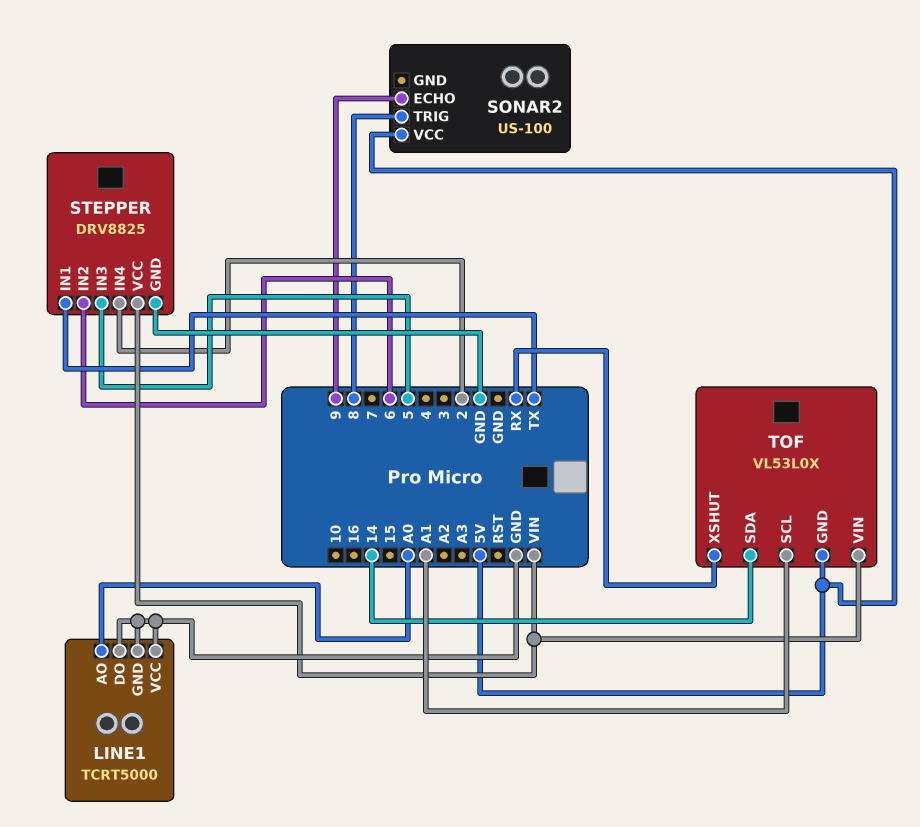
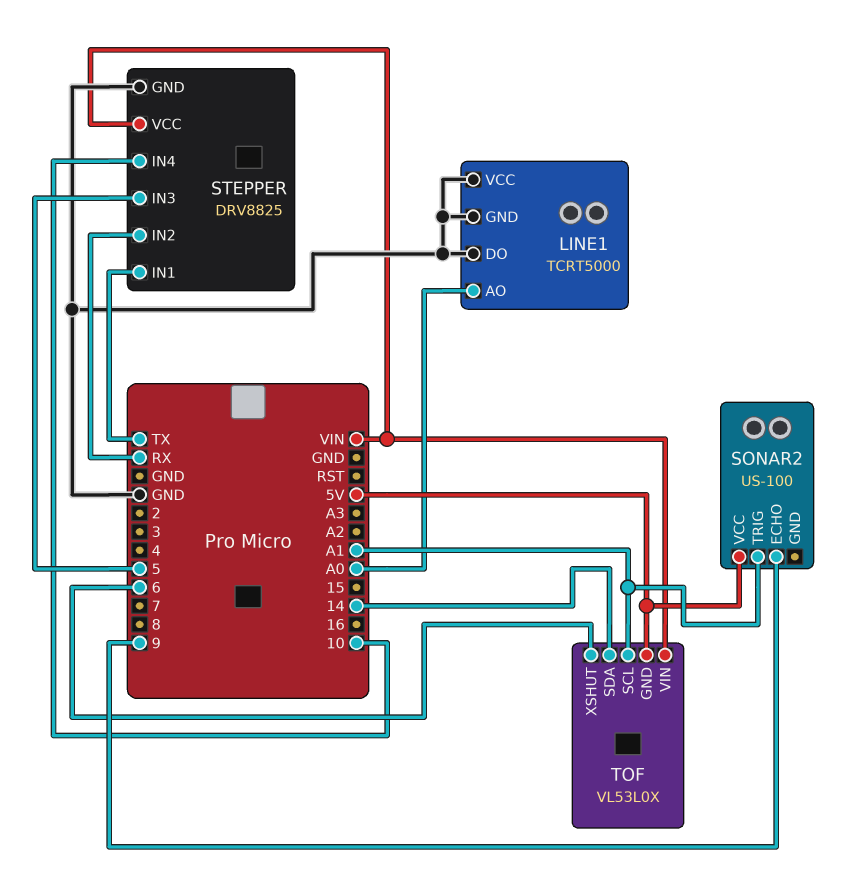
SONAR2 pin TRIG: 8 -> A1
STEPPER pin IN2: 6 -> RX
STEPPER pin IN4: 2 -> 10
TOF pin XSHUT: RX -> 6

